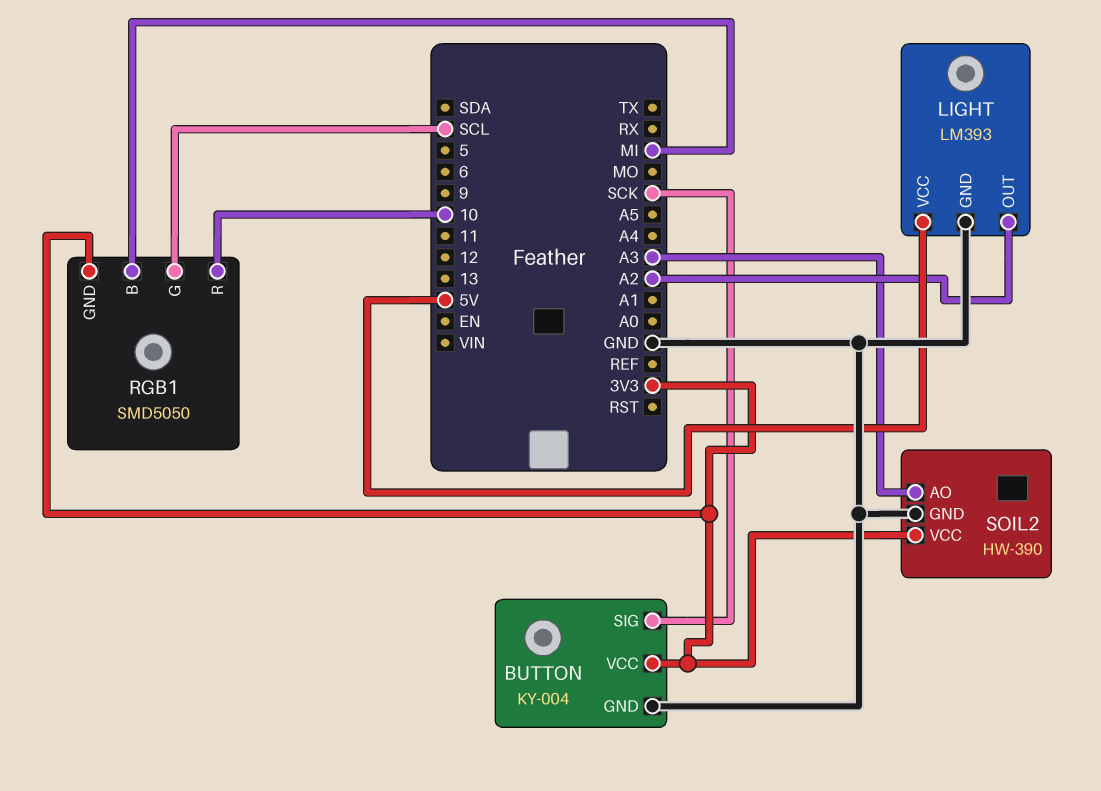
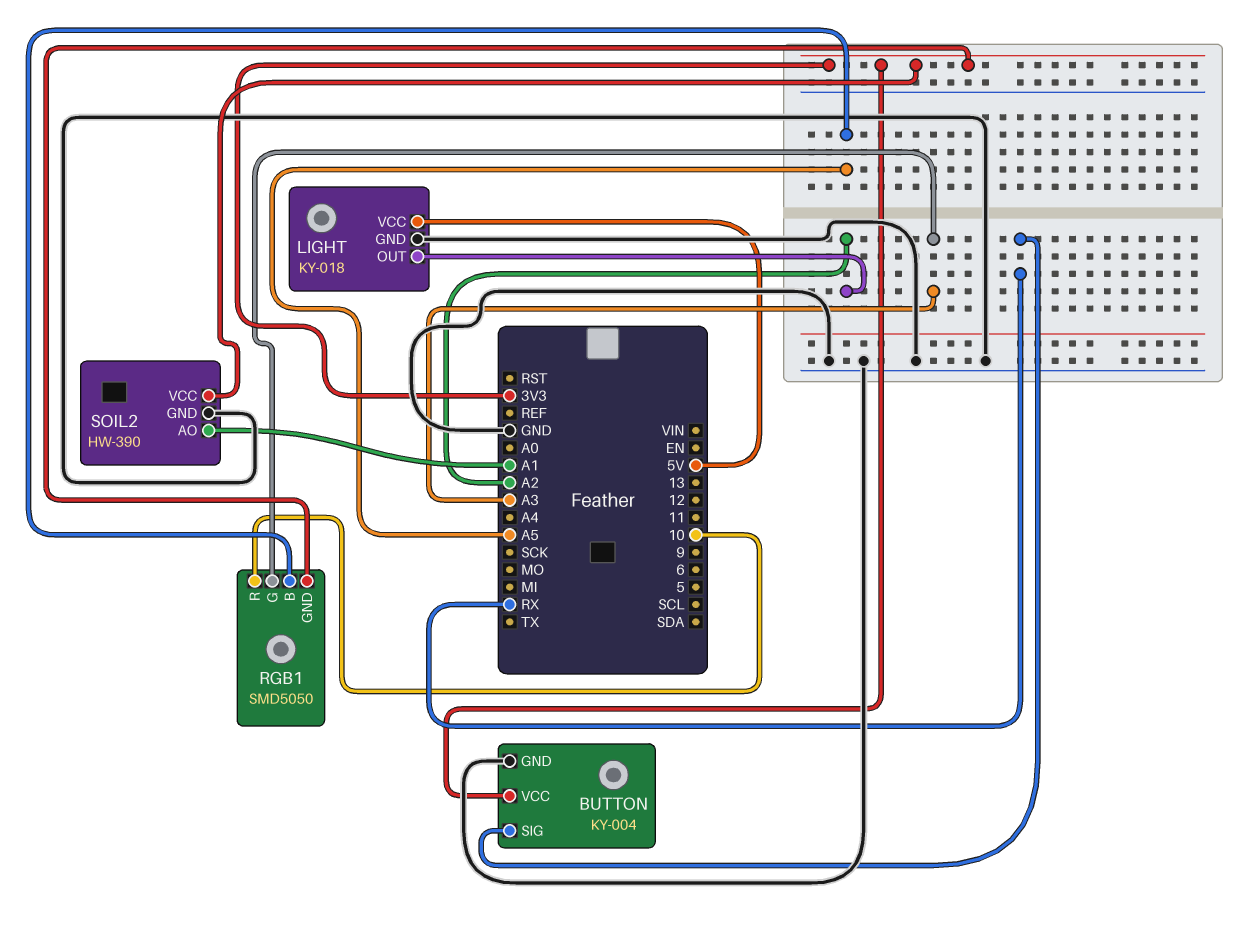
BUTTON pin SIG: SCK -> RX
LIGHT: LM393 -> KY-018
RGB1 pin B: MI -> A5
RGB1 pin G: SCL -> A3
SOIL2 pin AO: A3 -> A1

